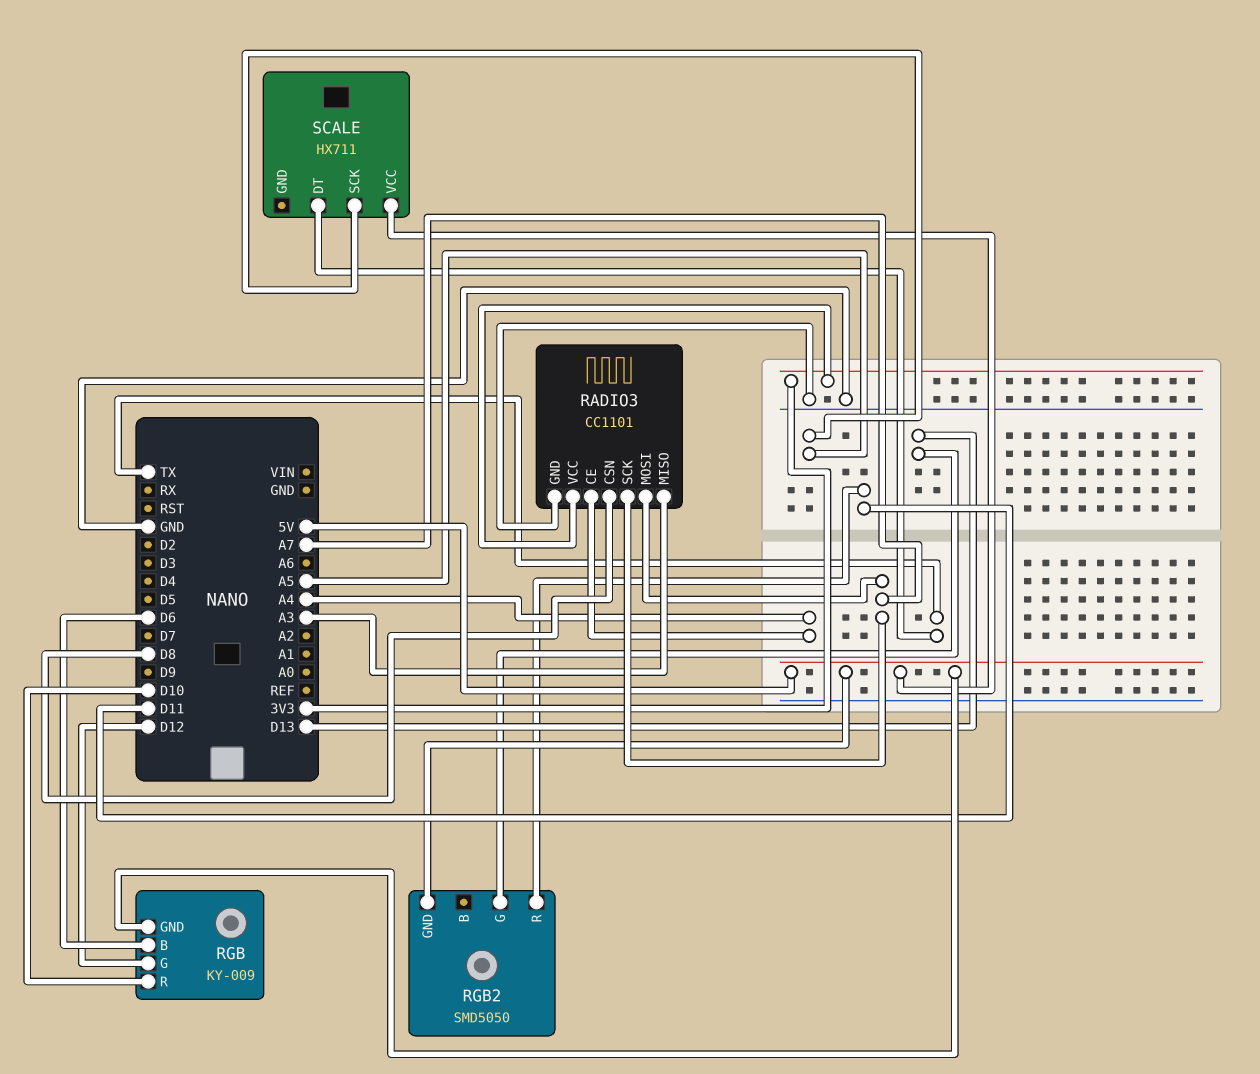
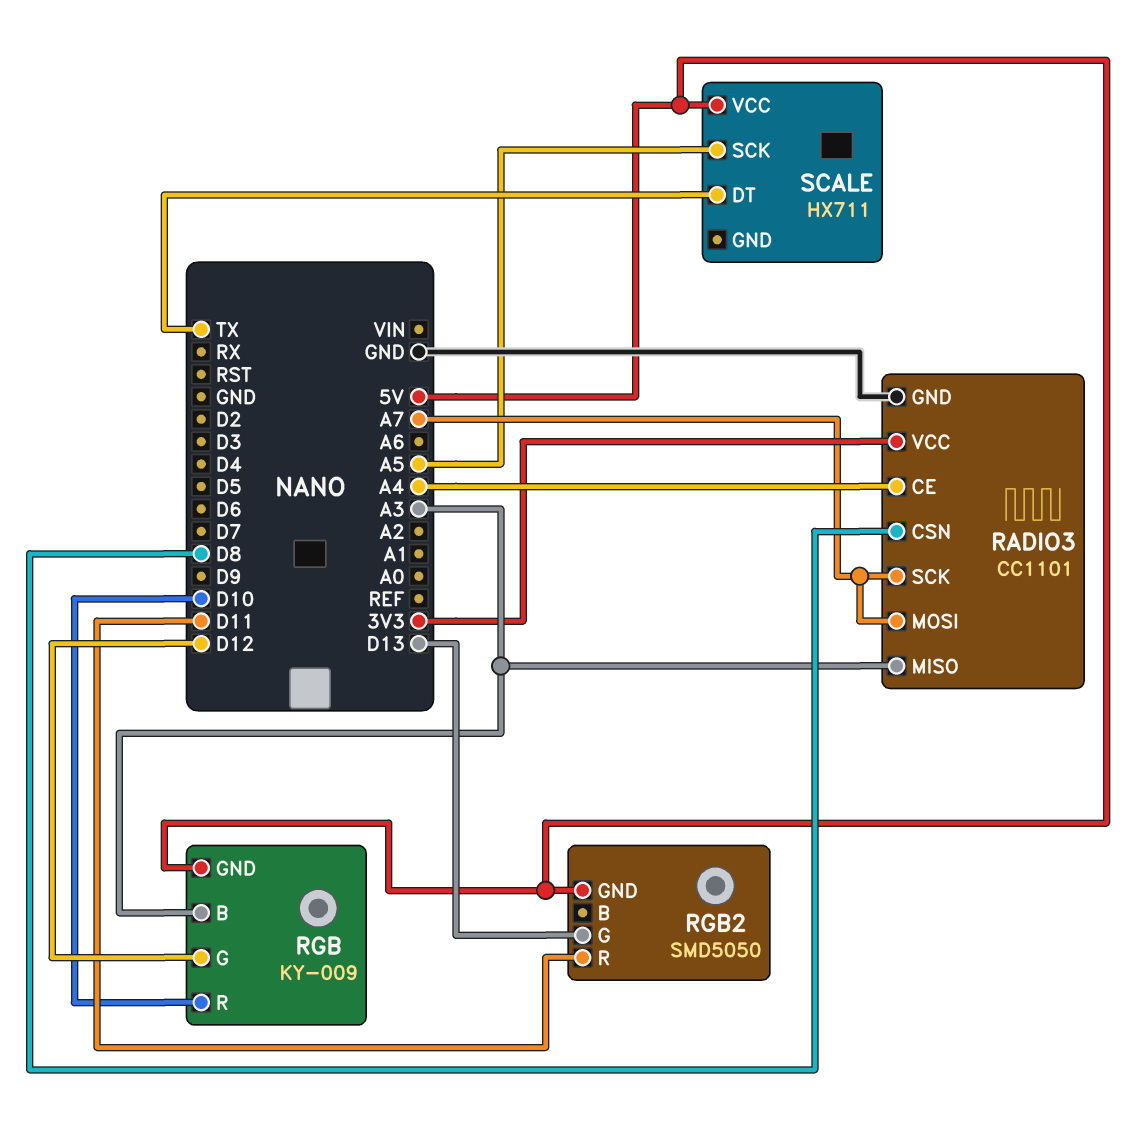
RGB pin B: D6 -> A3

